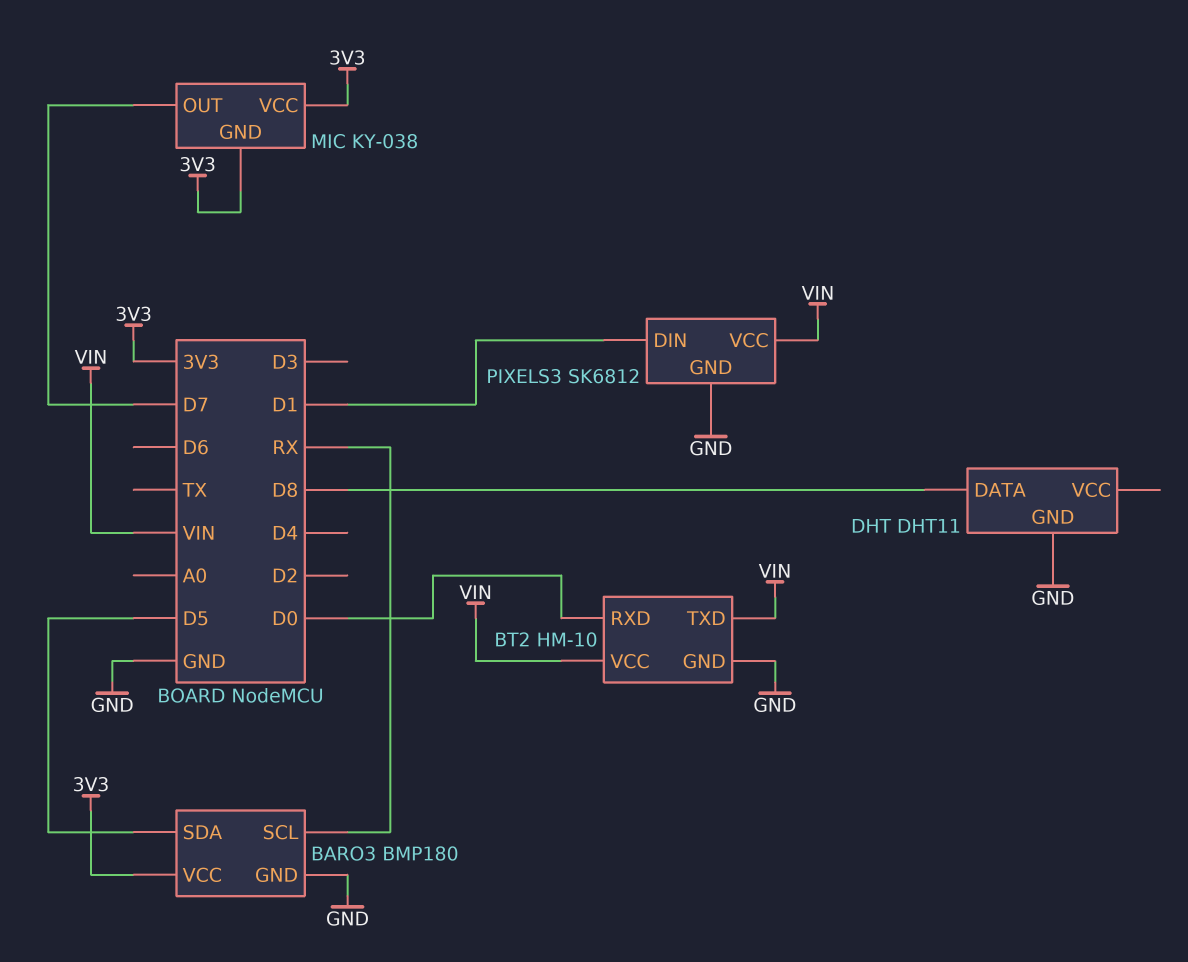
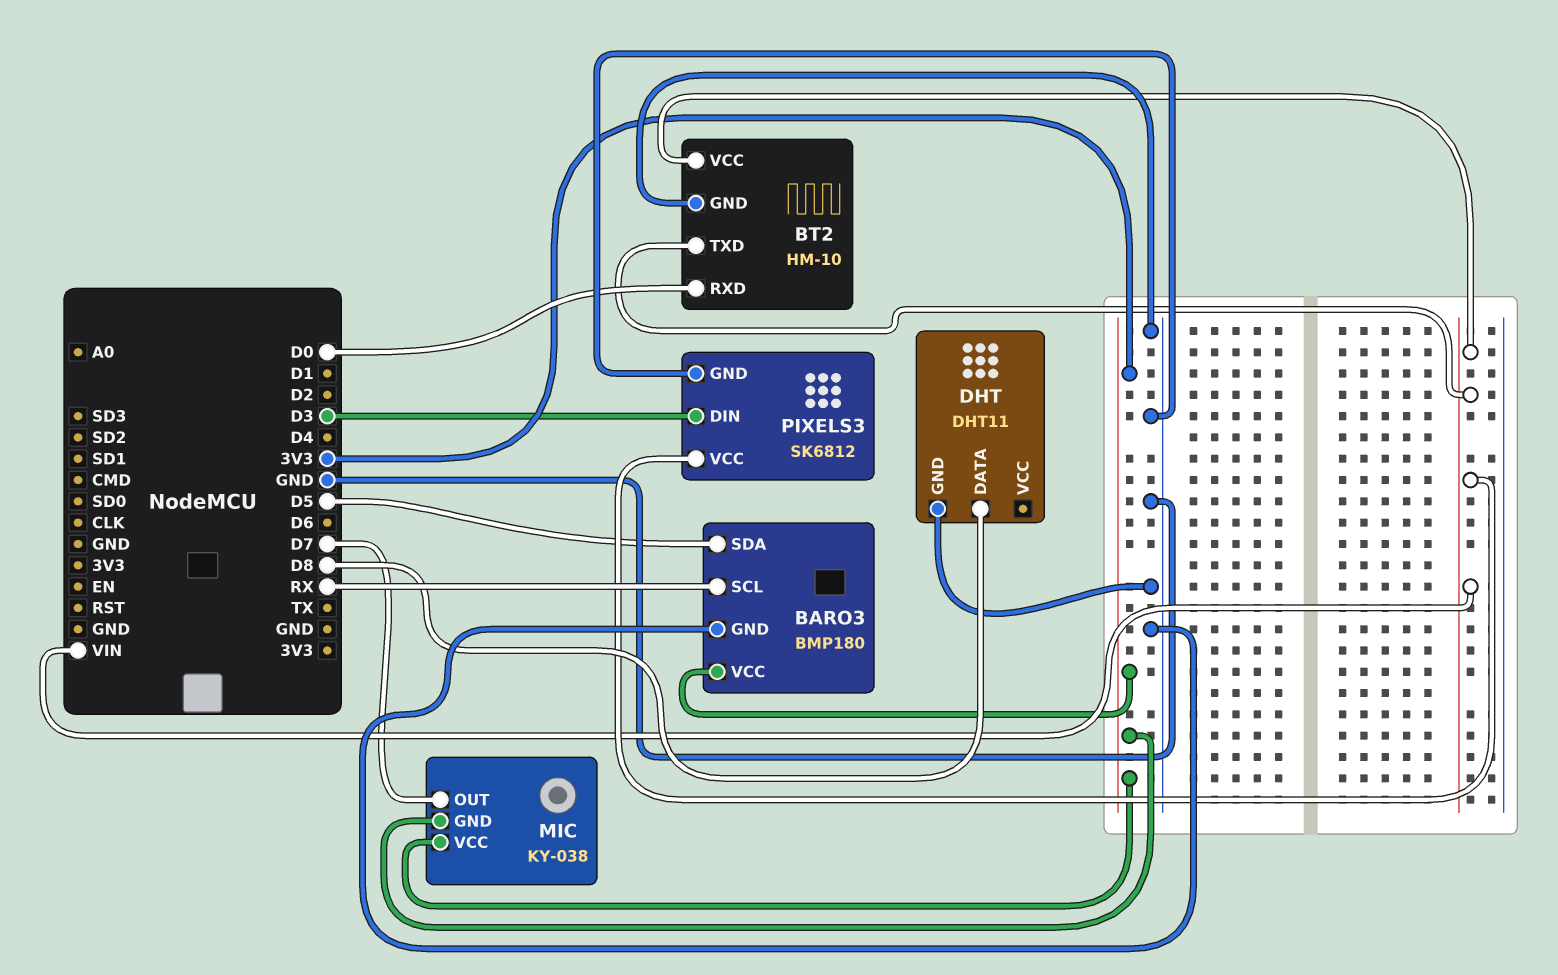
PIXELS3 pin DIN: D1 -> D3

